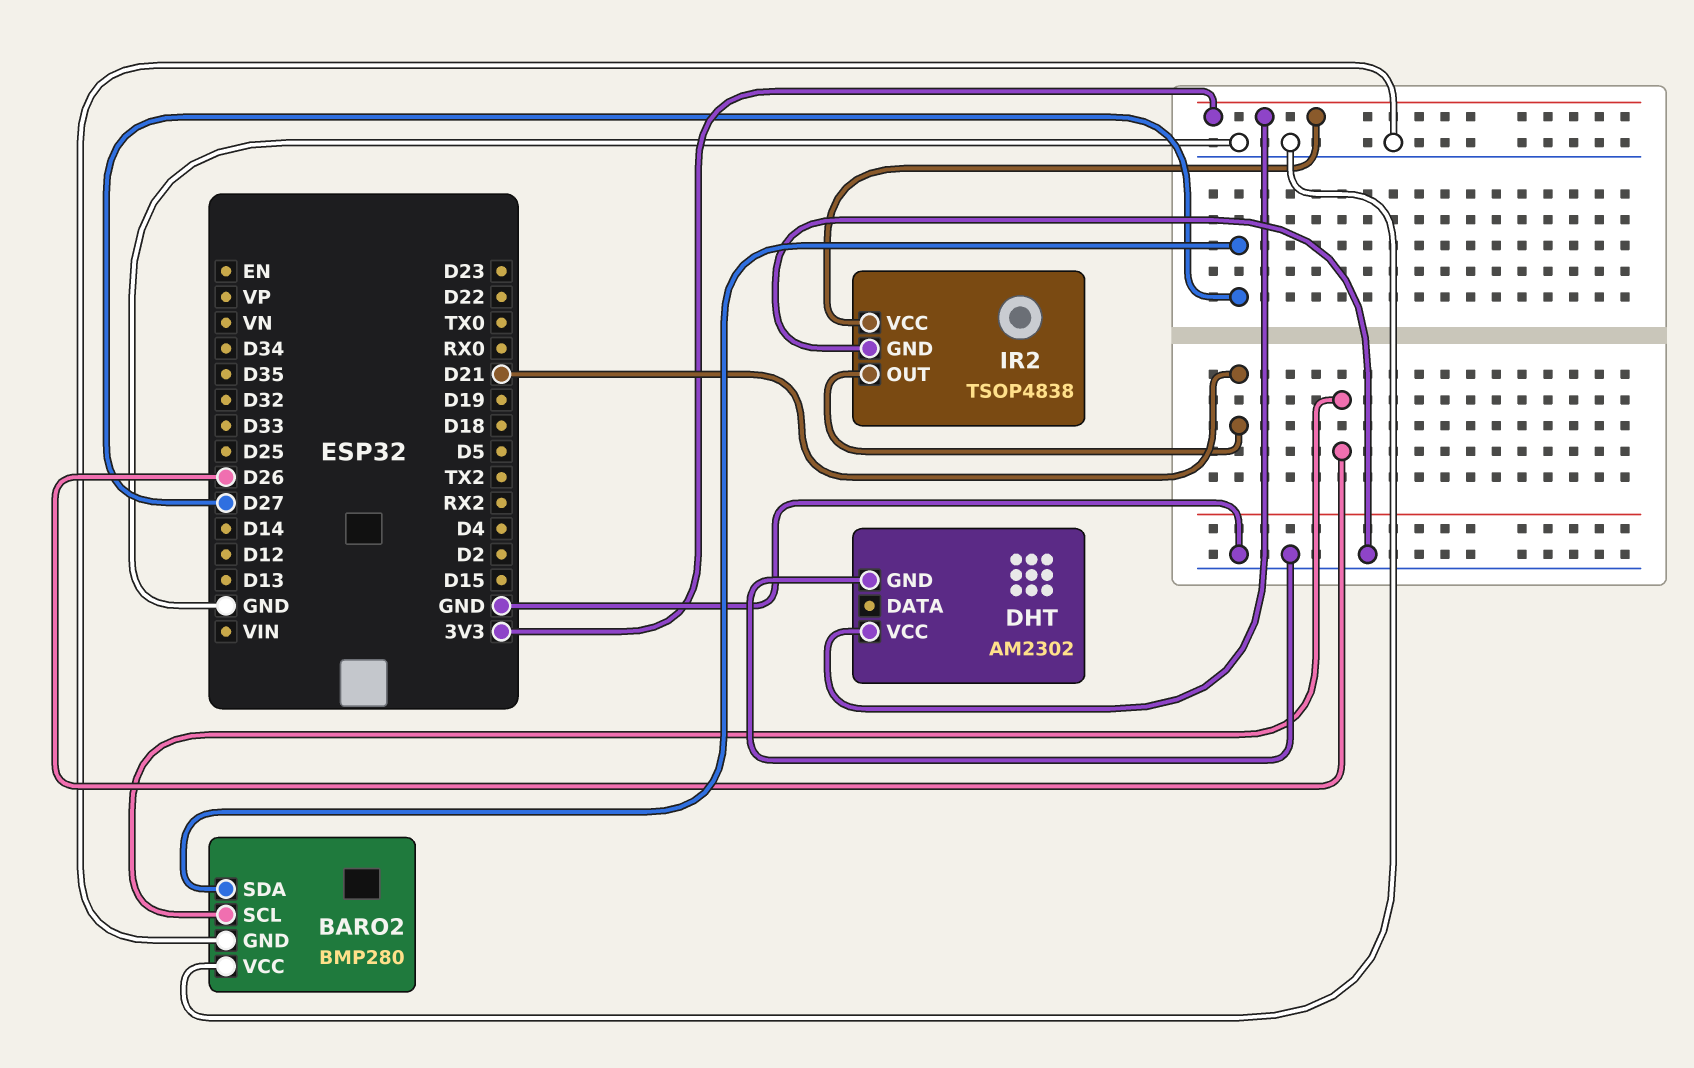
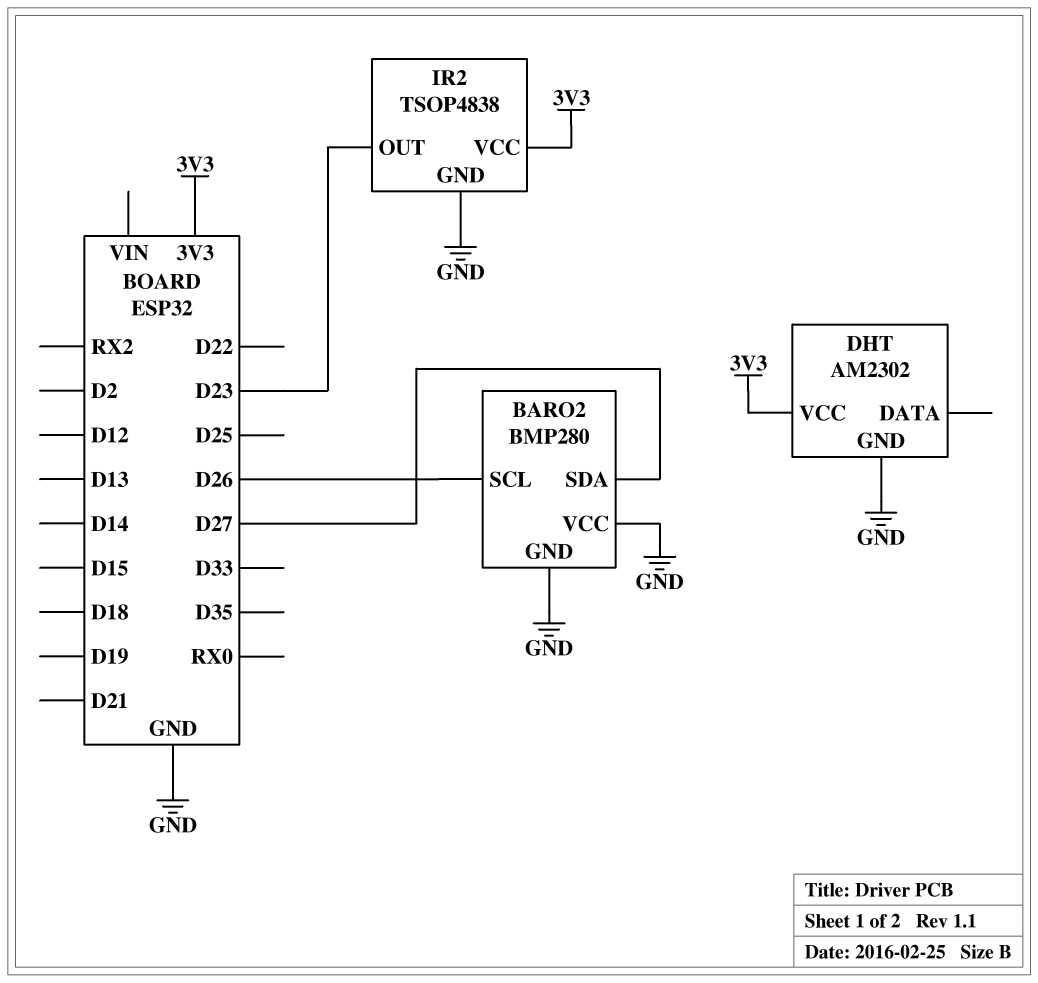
IR2 pin OUT: D21 -> D23

